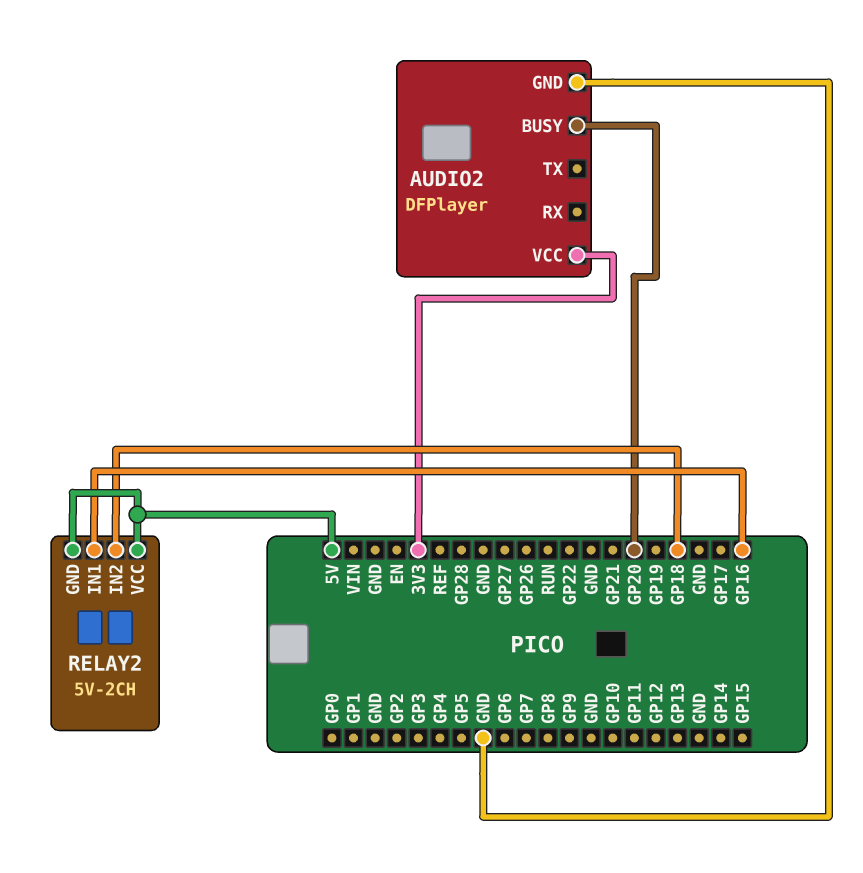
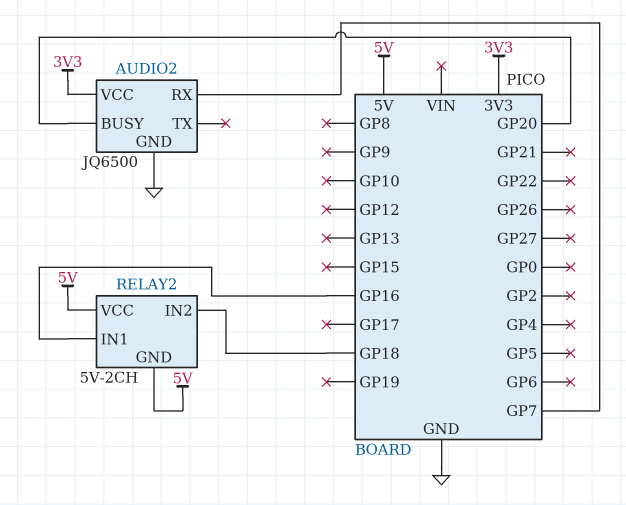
AUDIO2: DFPlayer -> JQ6500
AUDIO2 pin RX: none -> GP7

